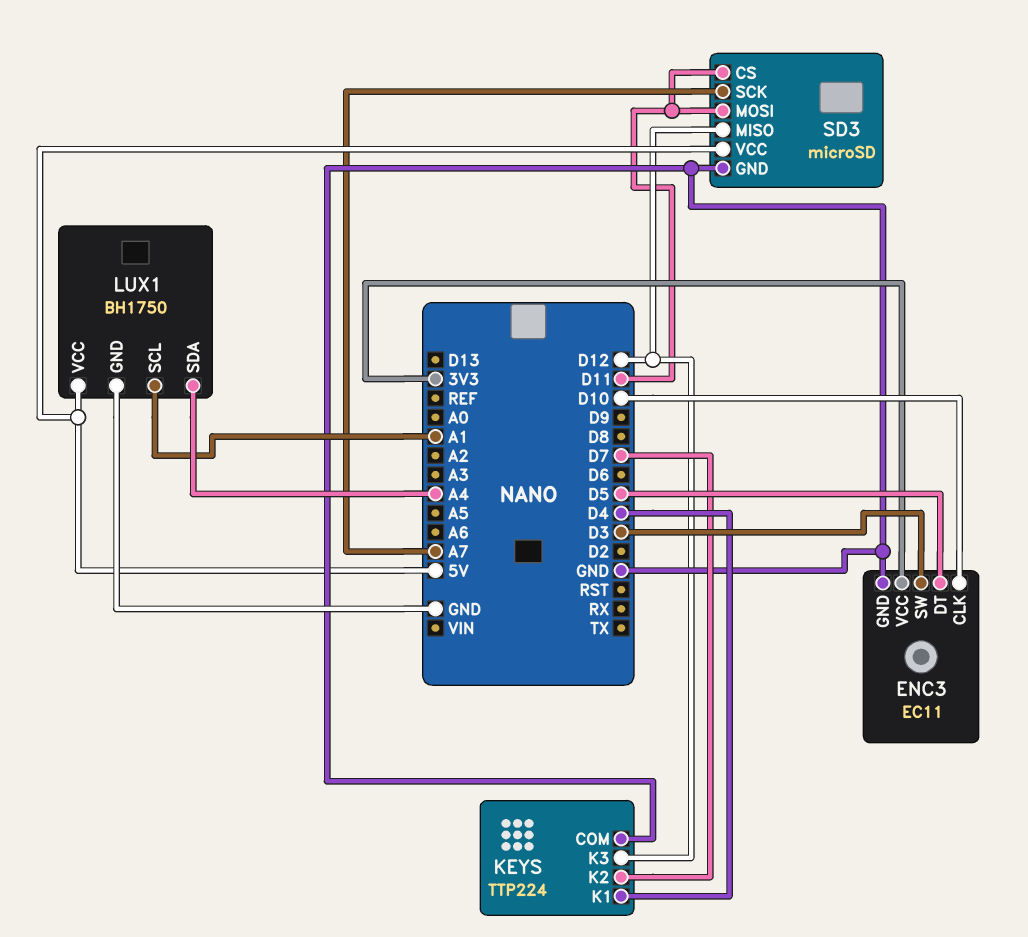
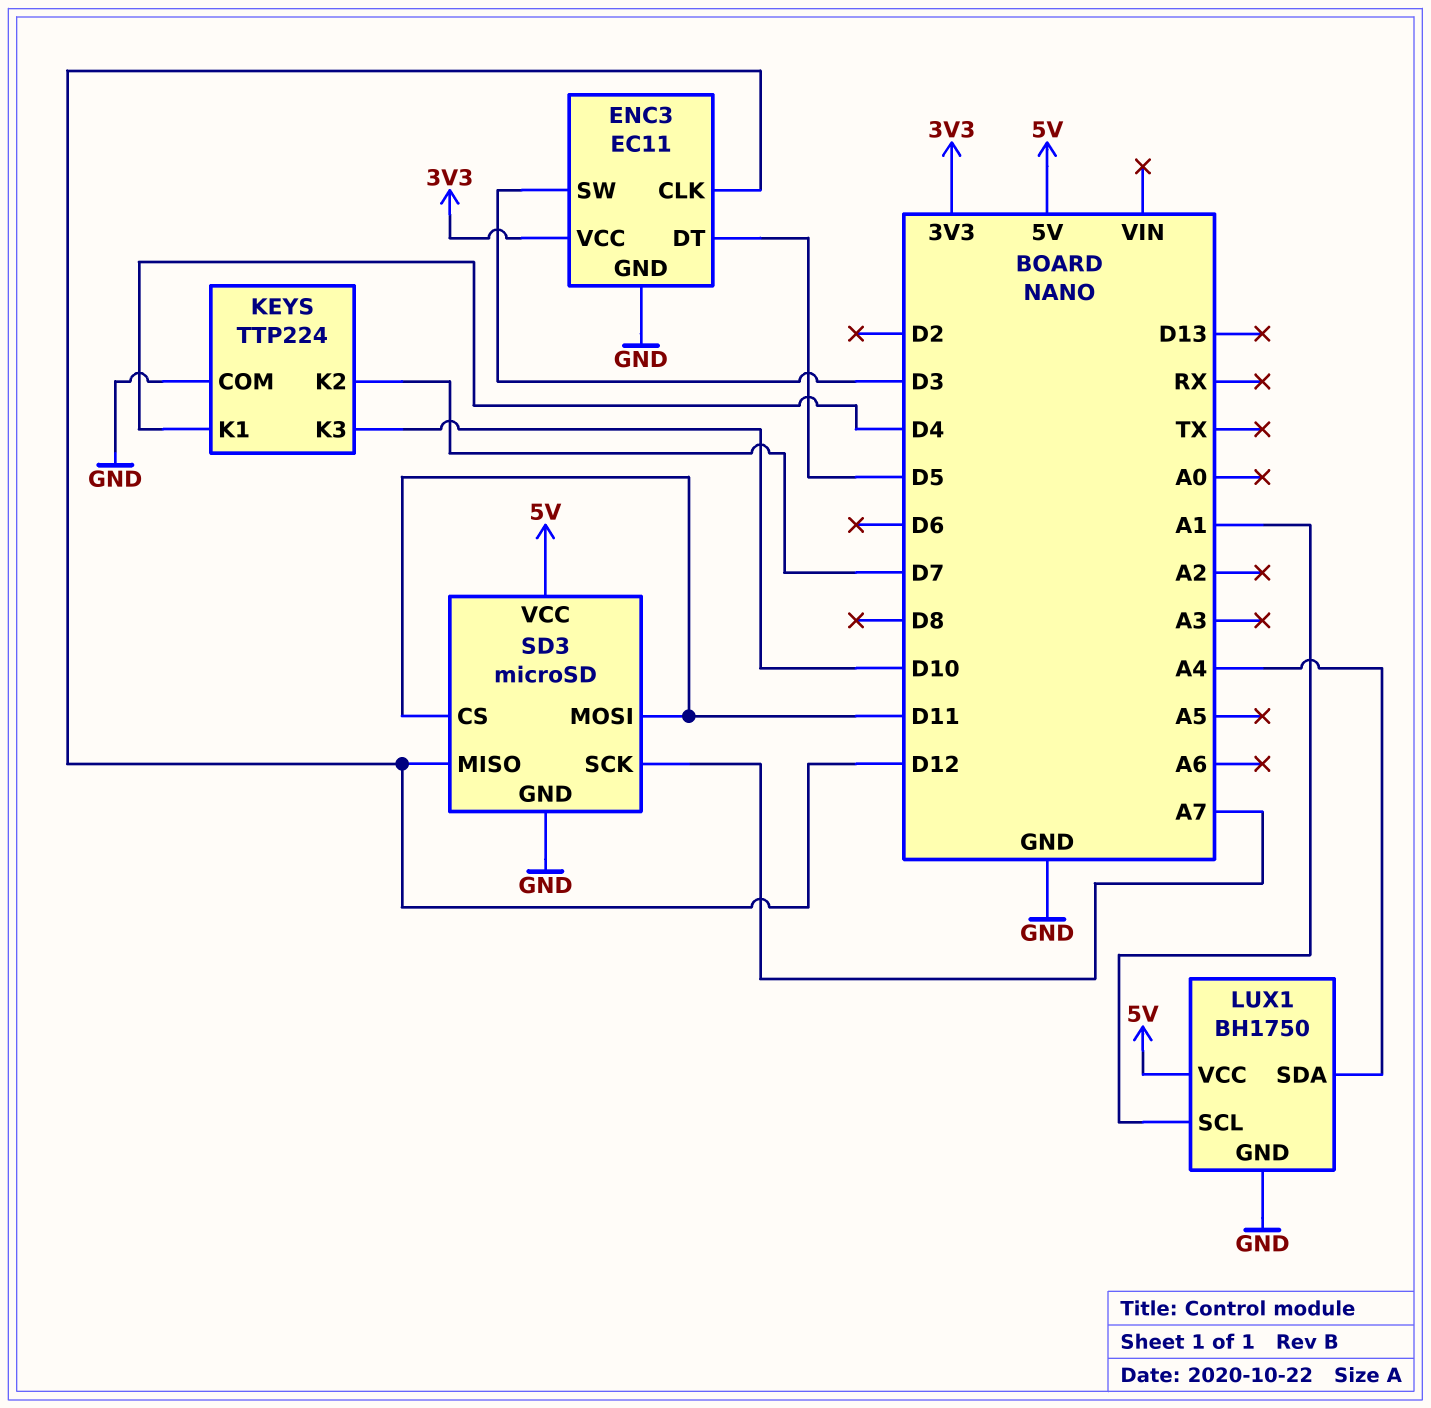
ENC3 pin CLK: D10 -> D12
KEYS pin K3: D12 -> D10

